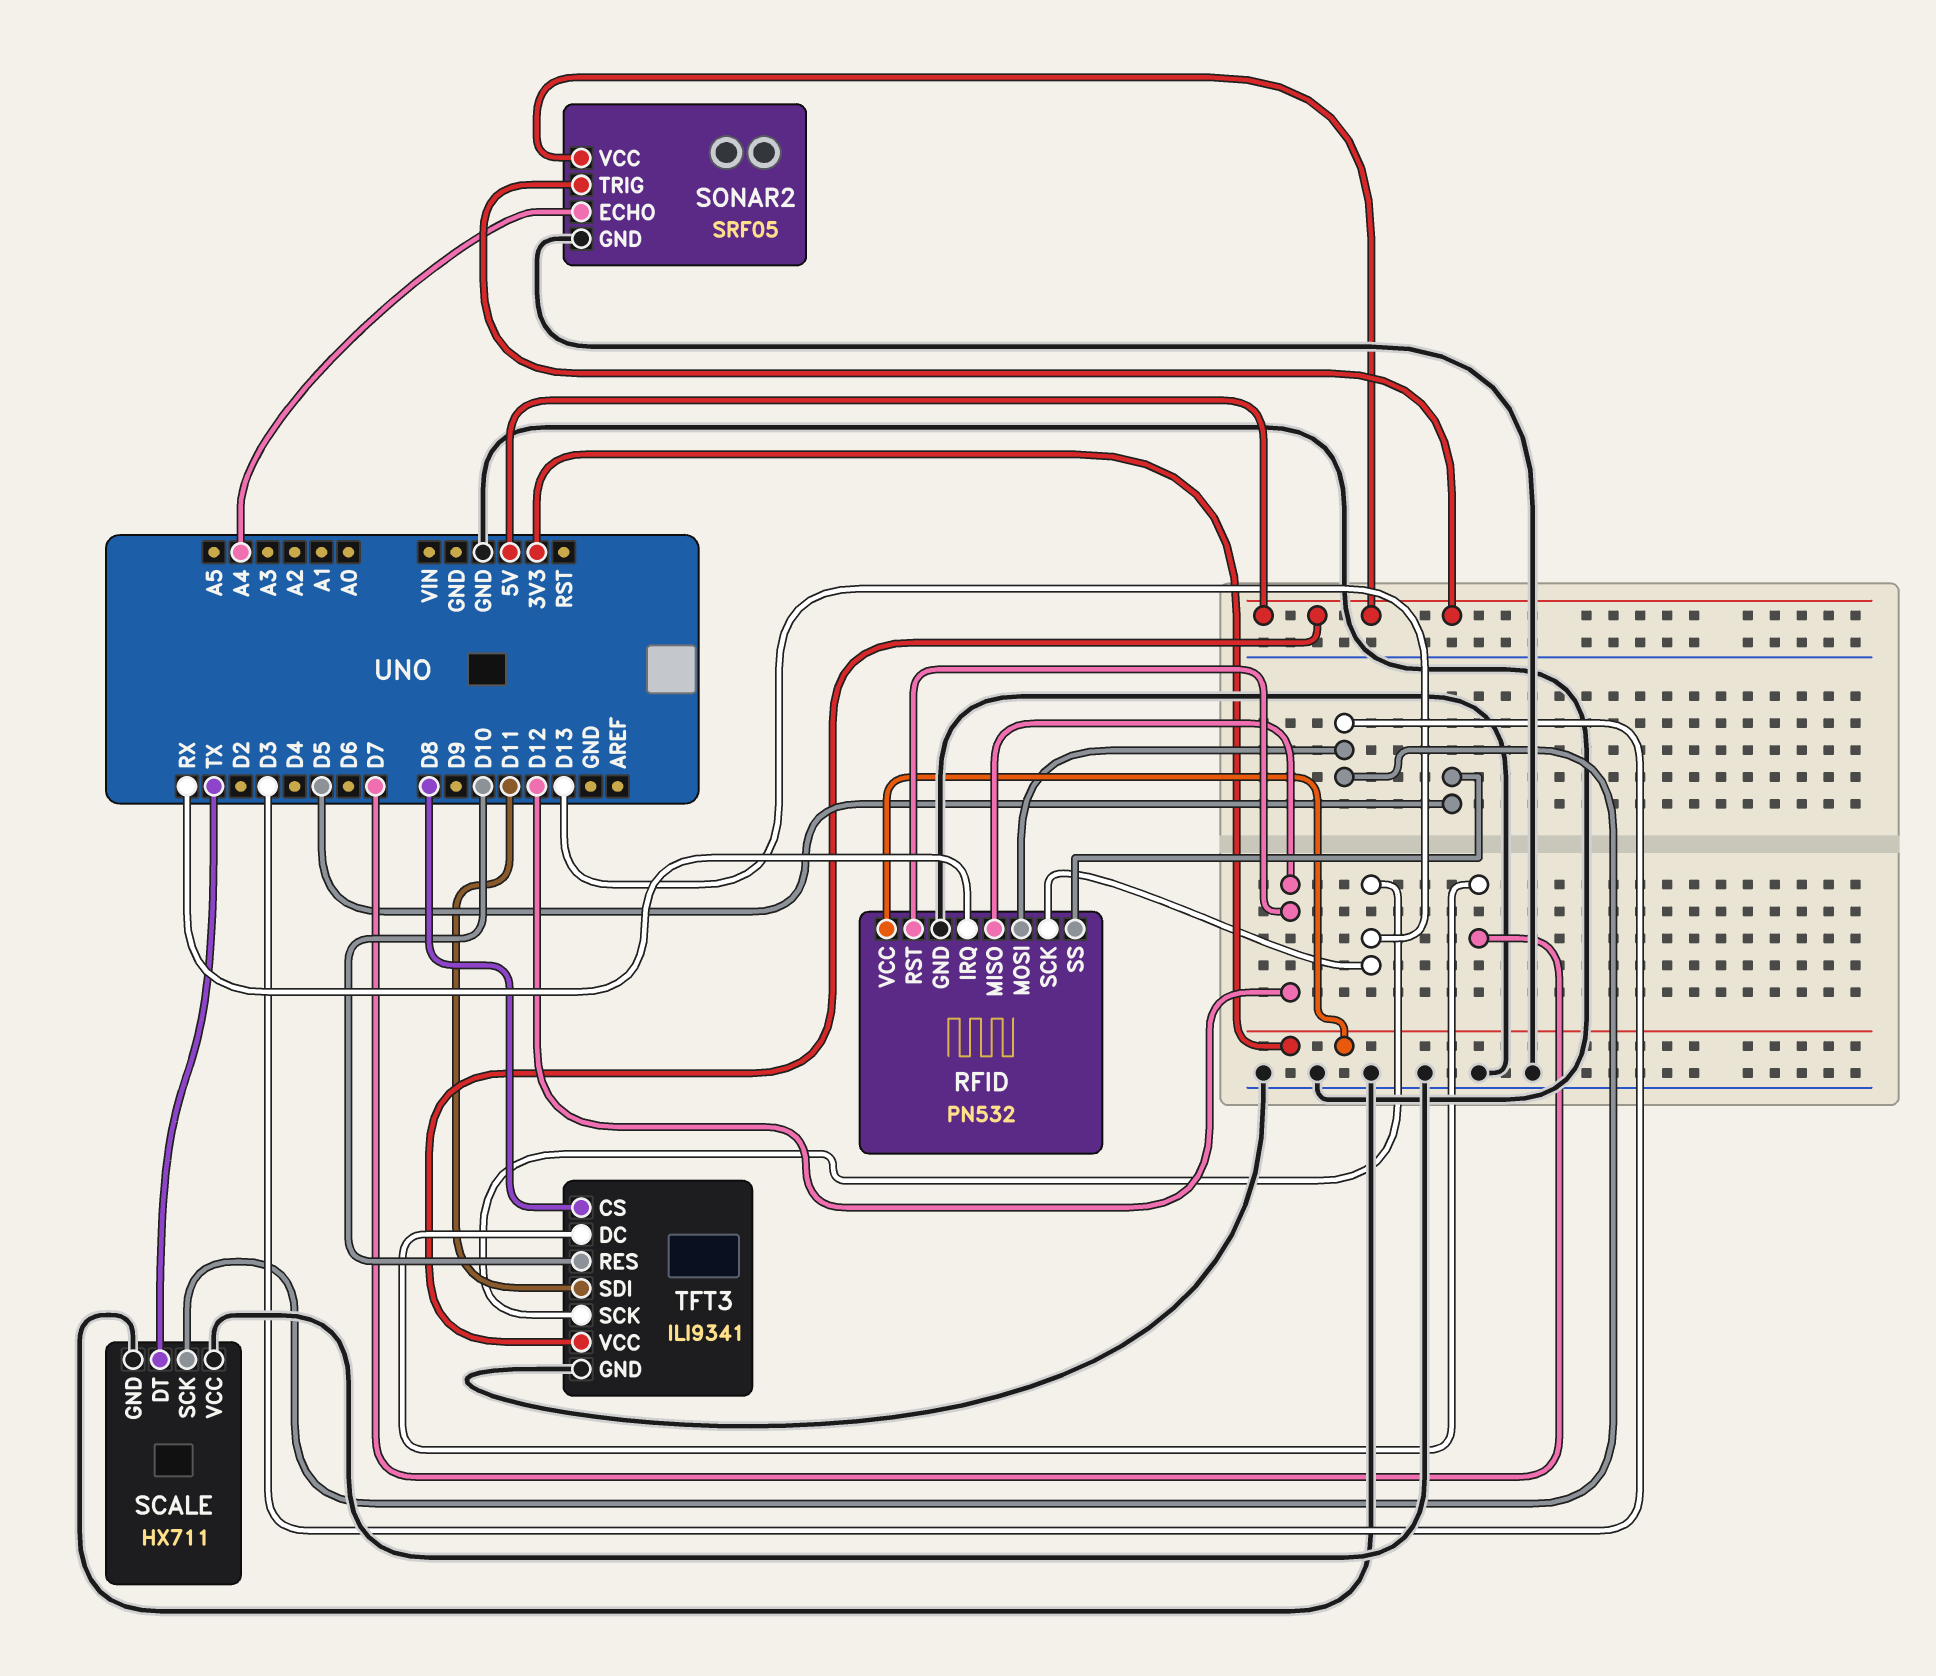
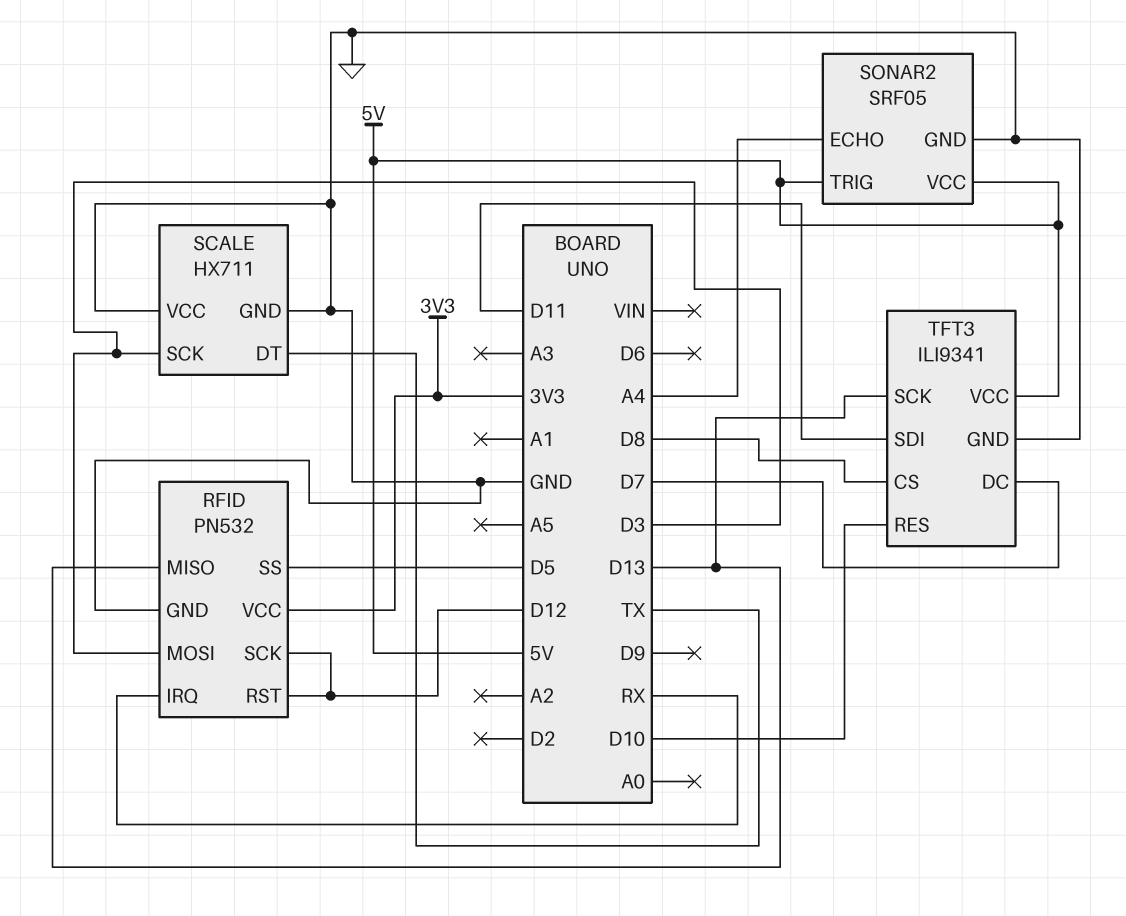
RFID pin MISO: D12 -> D13
RFID pin SCK: D13 -> D12

